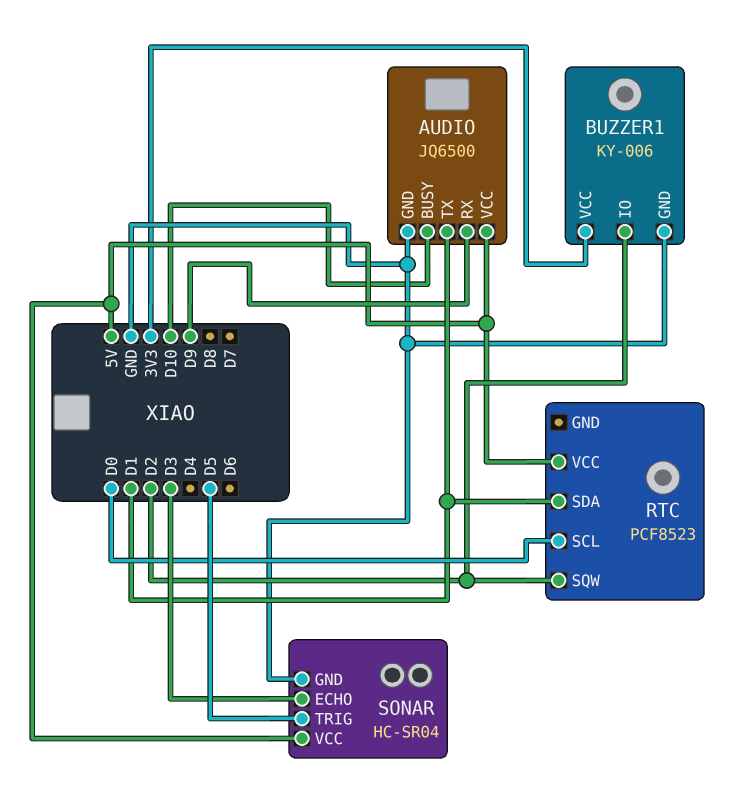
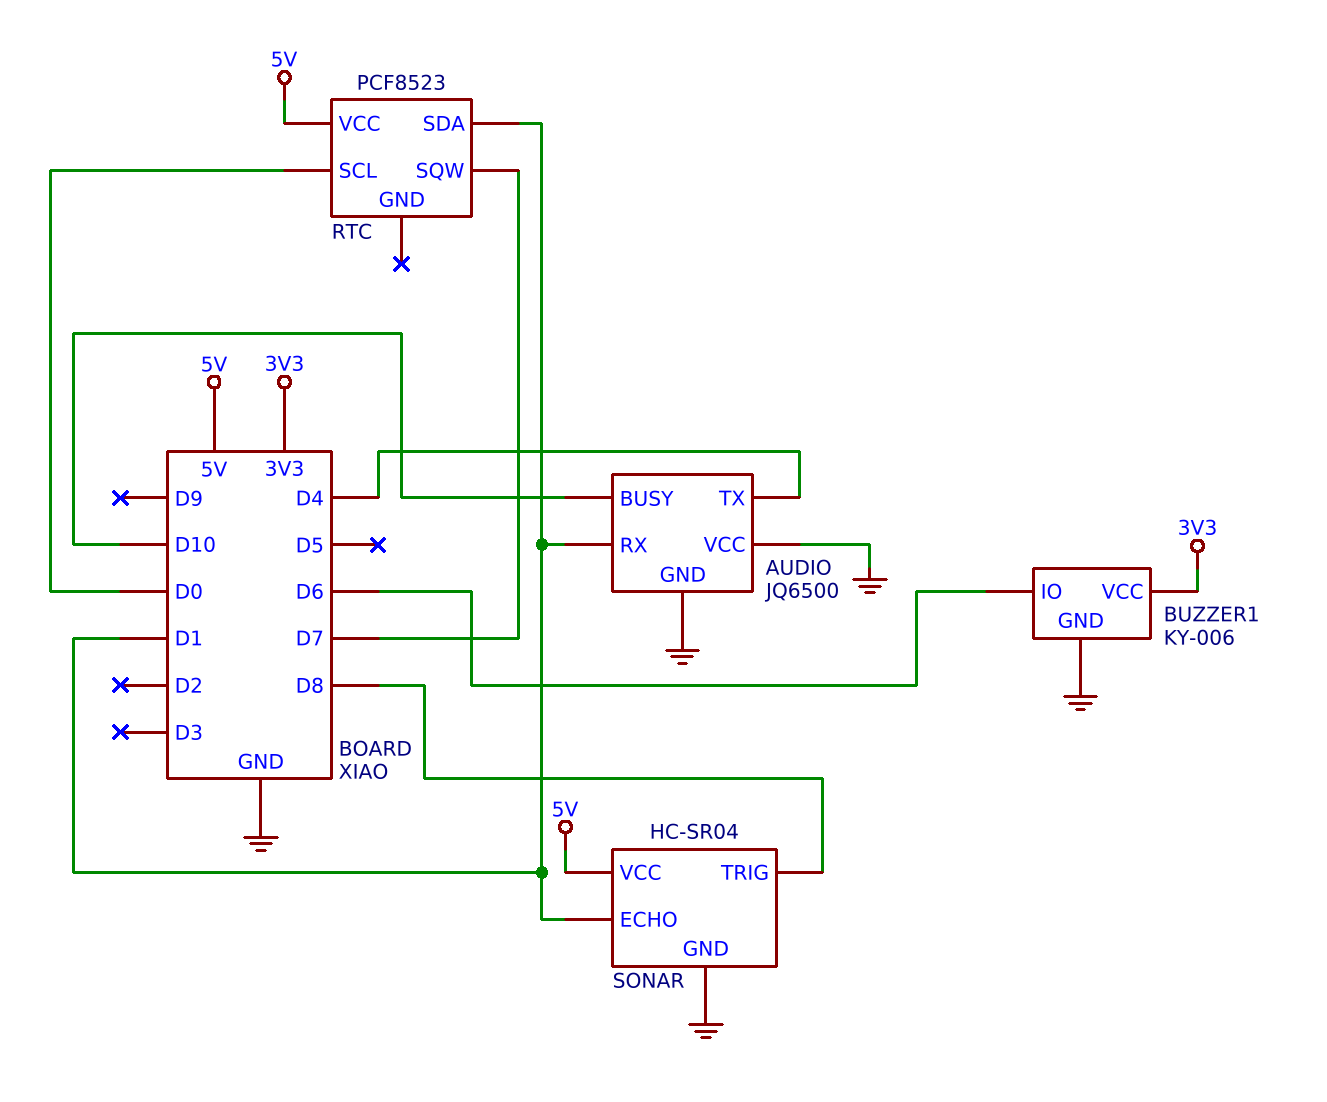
AUDIO pin RX: D9 -> D1
AUDIO pin TX: D1 -> D4
AUDIO pin VCC: 5V -> GND
BUZZER1 pin IO: D2 -> D6
RTC pin SQW: D2 -> D7
SONAR pin ECHO: D3 -> D1
SONAR pin TRIG: D5 -> D8

